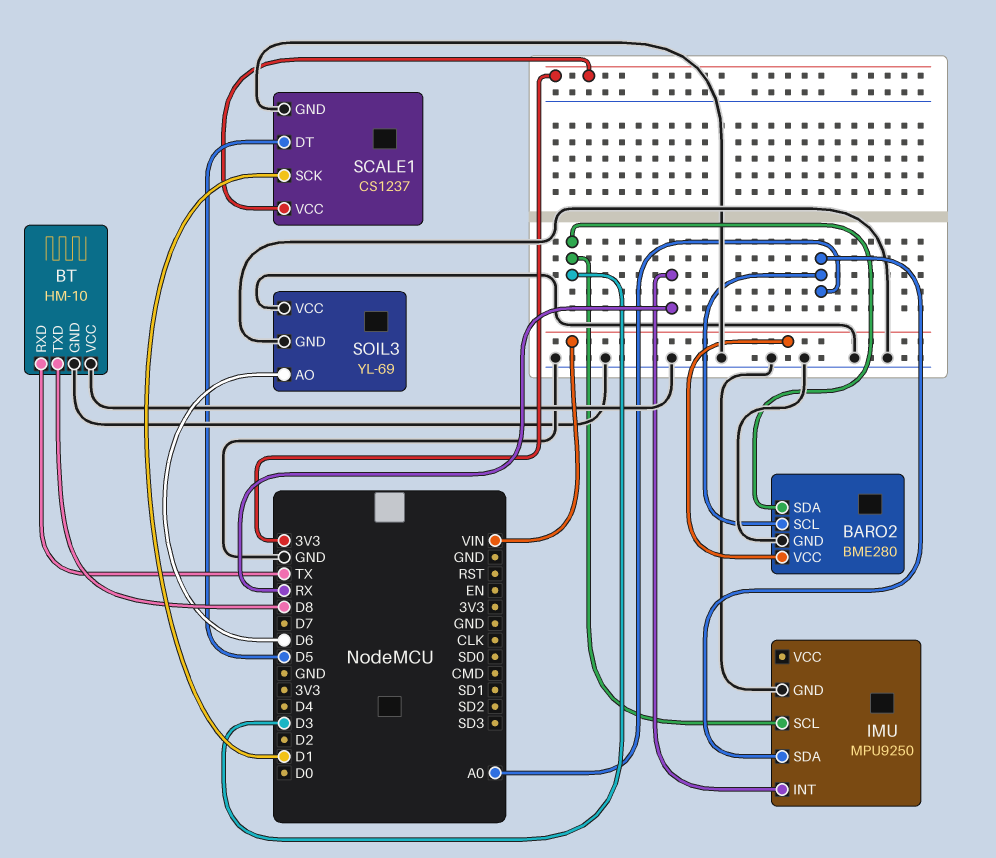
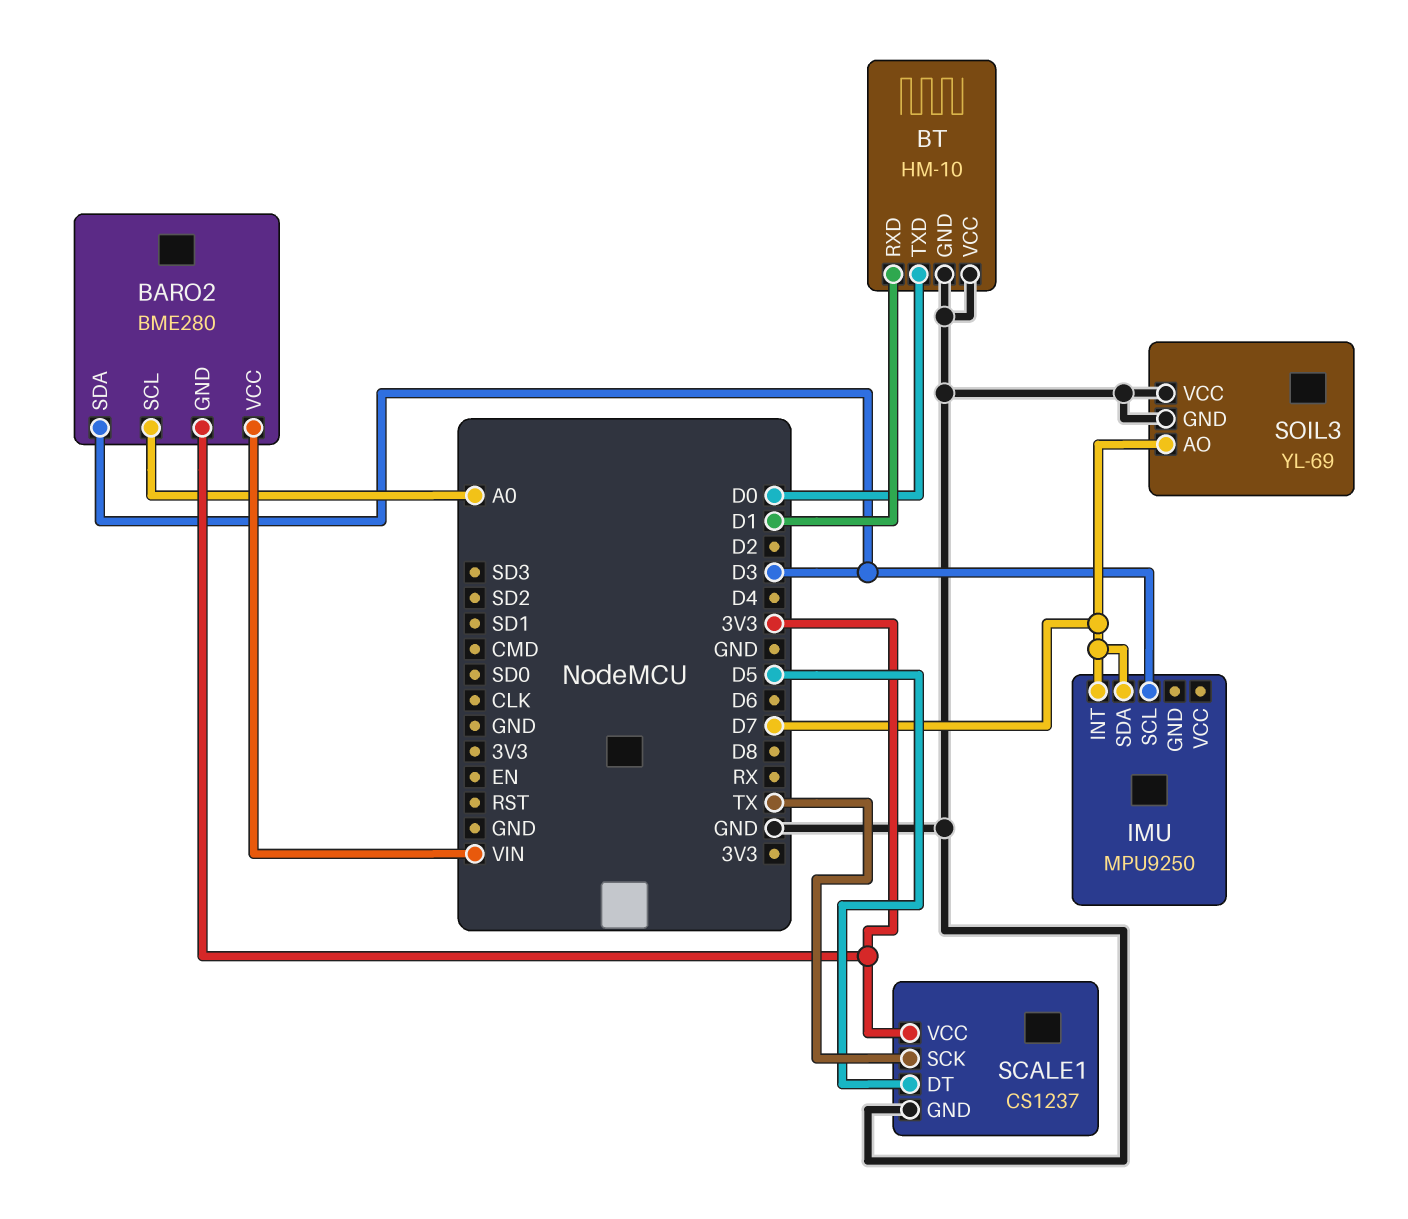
BARO2 pin GND: GND -> 3V3
BT pin RXD: TX -> D1
BT pin TXD: D8 -> D0
IMU pin GND: GND -> none
IMU pin INT: RX -> D7
IMU pin SDA: A0 -> D7
SCALE1 pin SCK: D1 -> TX
SOIL3 pin AO: D6 -> D7

